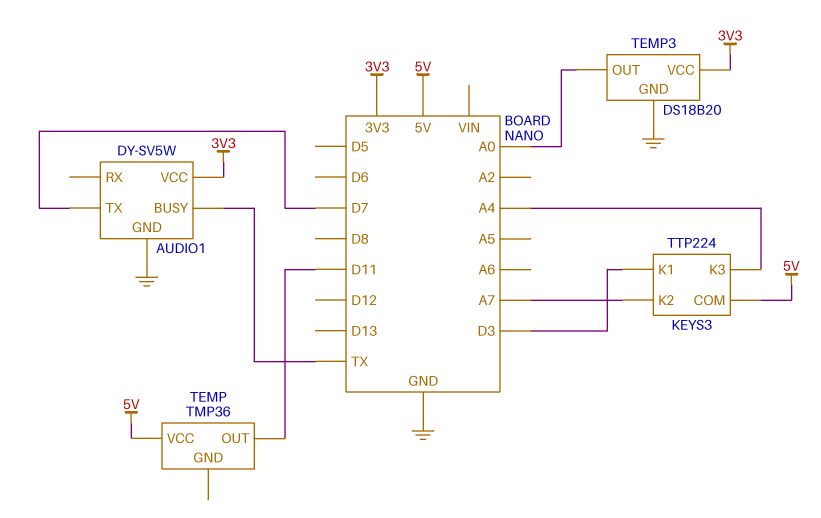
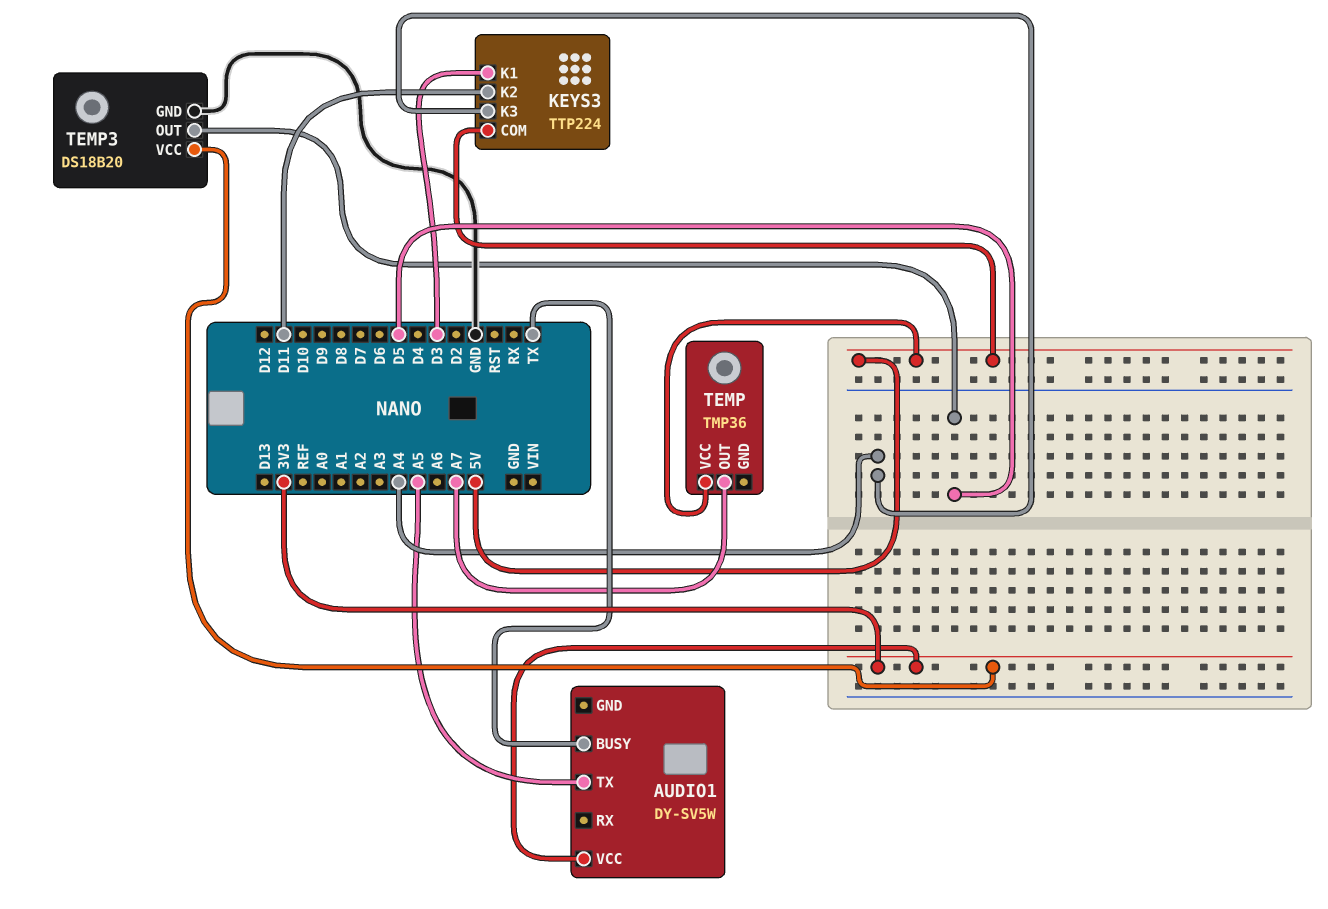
AUDIO1 pin GND: GND -> none
AUDIO1 pin TX: D7 -> A5
KEYS3 pin K2: A7 -> D11
TEMP pin OUT: D11 -> A7
TEMP3 pin OUT: A0 -> D5

